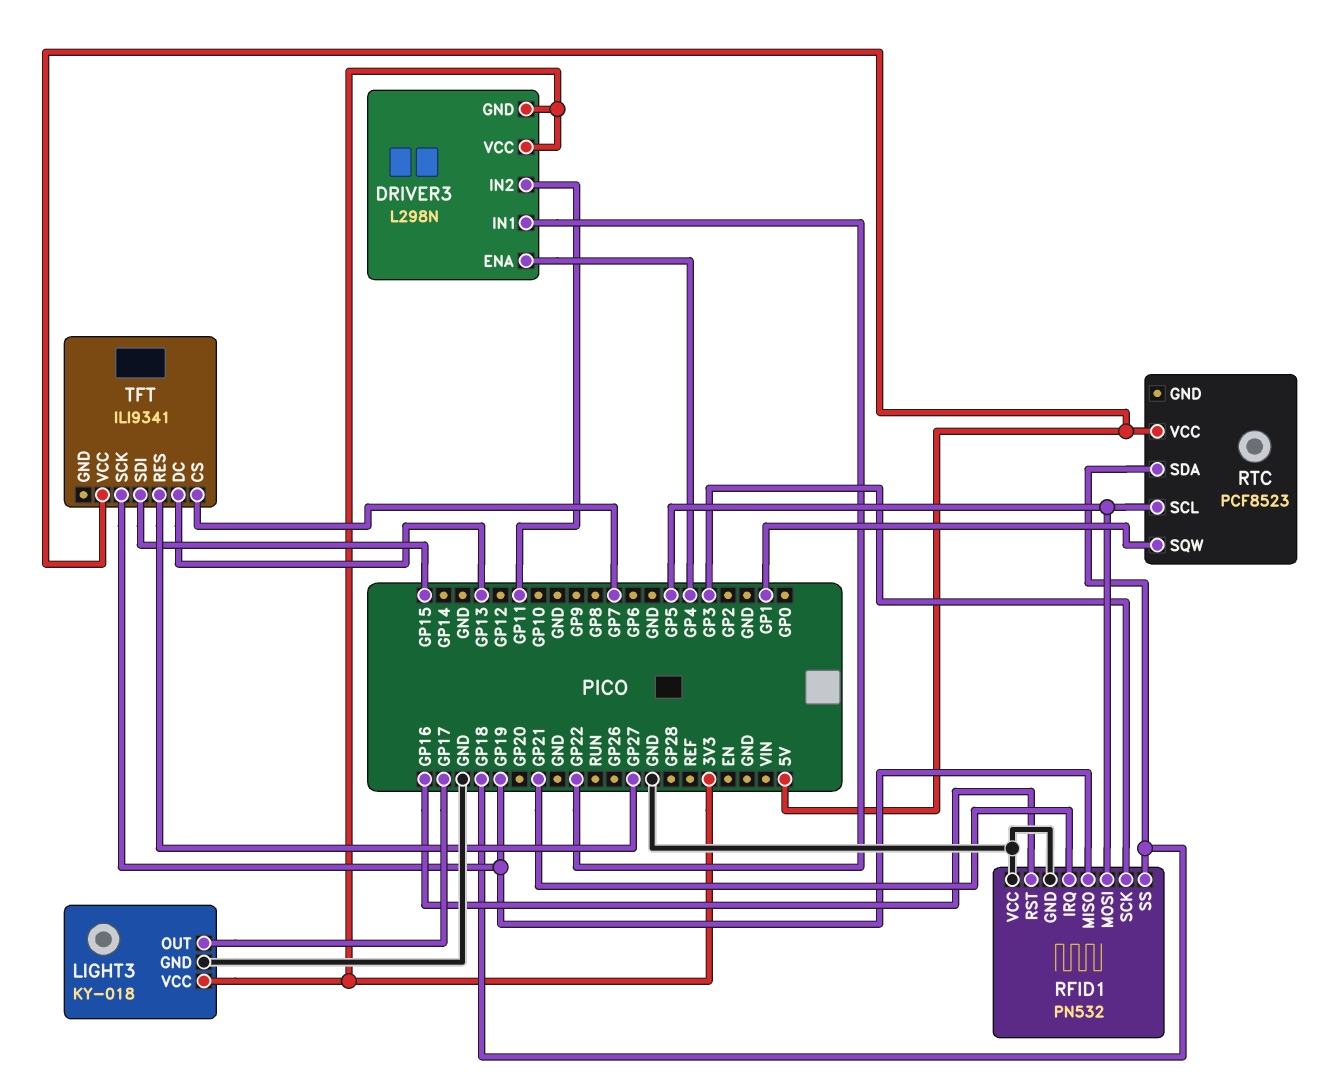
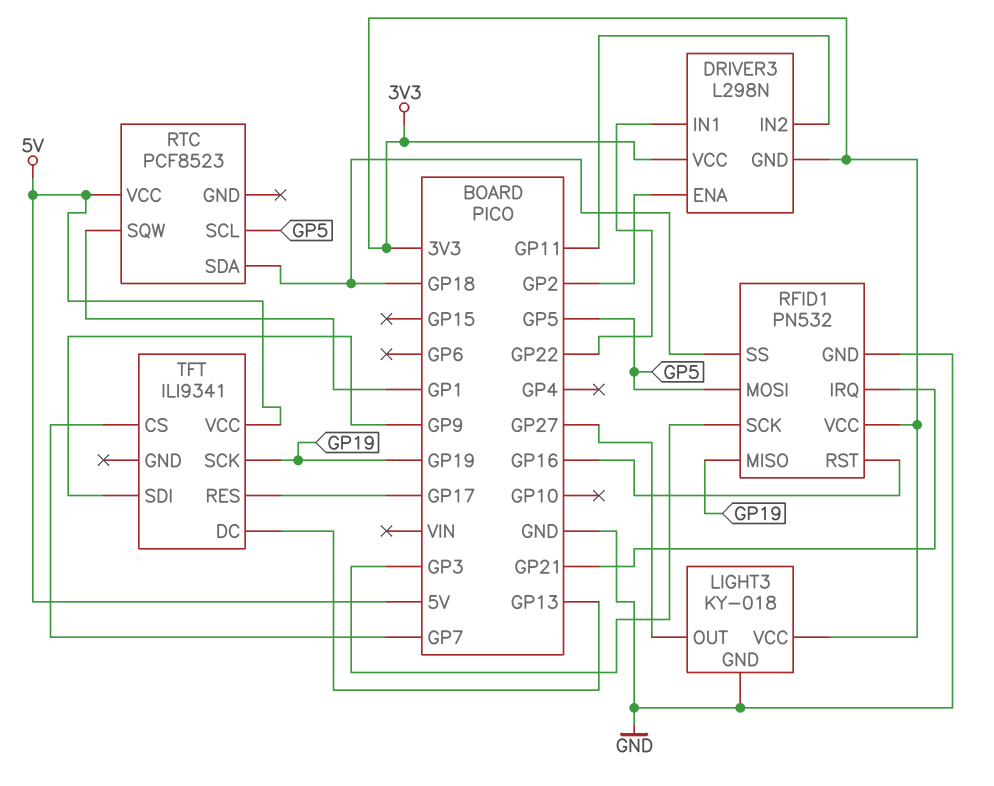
DRIVER3 pin ENA: GP4 -> GP2
LIGHT3 pin OUT: GP17 -> GP27
RFID1 pin VCC: GND -> 3V3
TFT pin RES: GP27 -> GP17
TFT pin SDI: GP15 -> GP9

